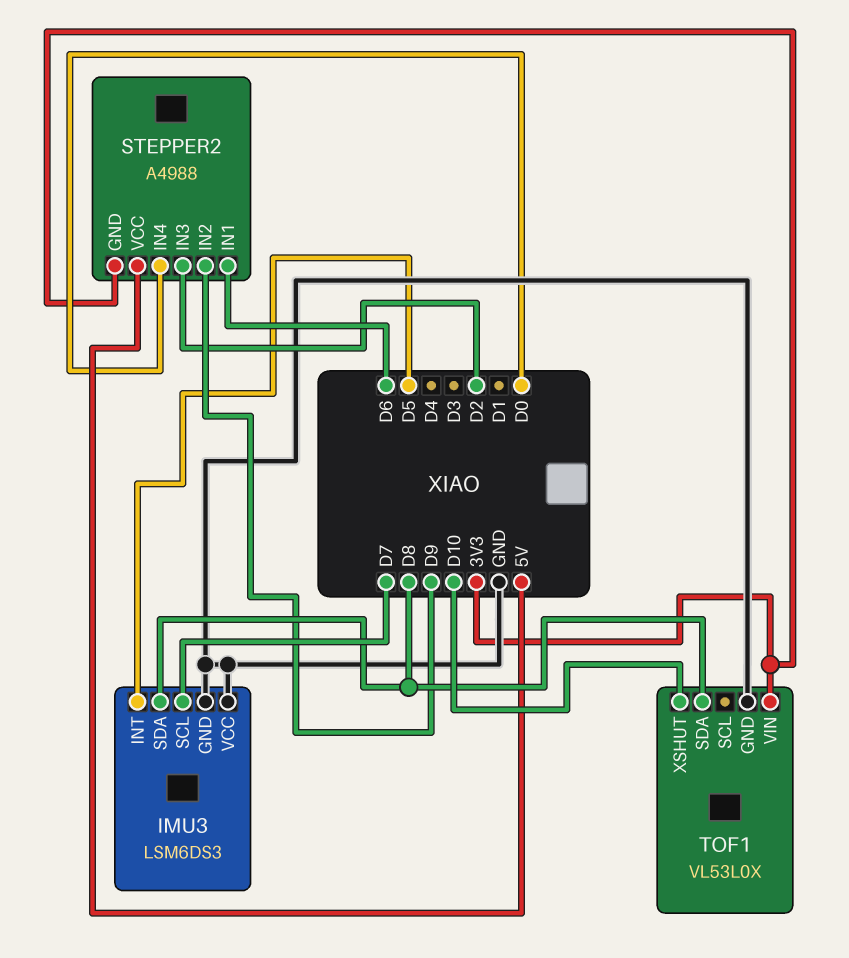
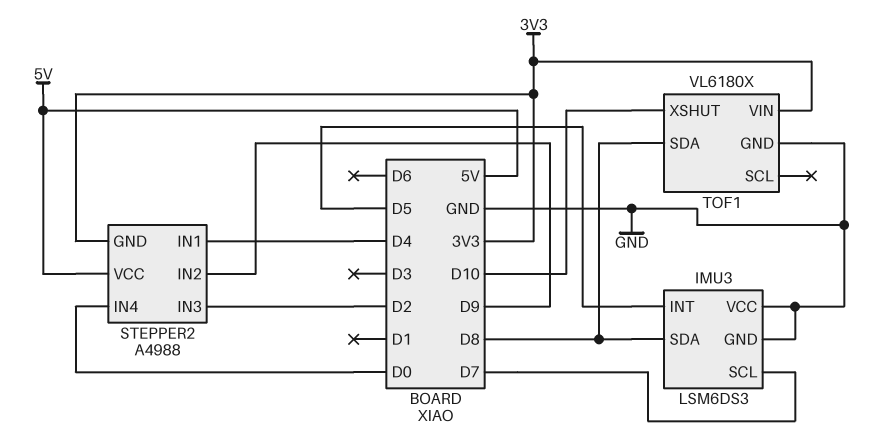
STEPPER2 pin IN1: D6 -> D4
TOF1: VL53L0X -> VL6180X

